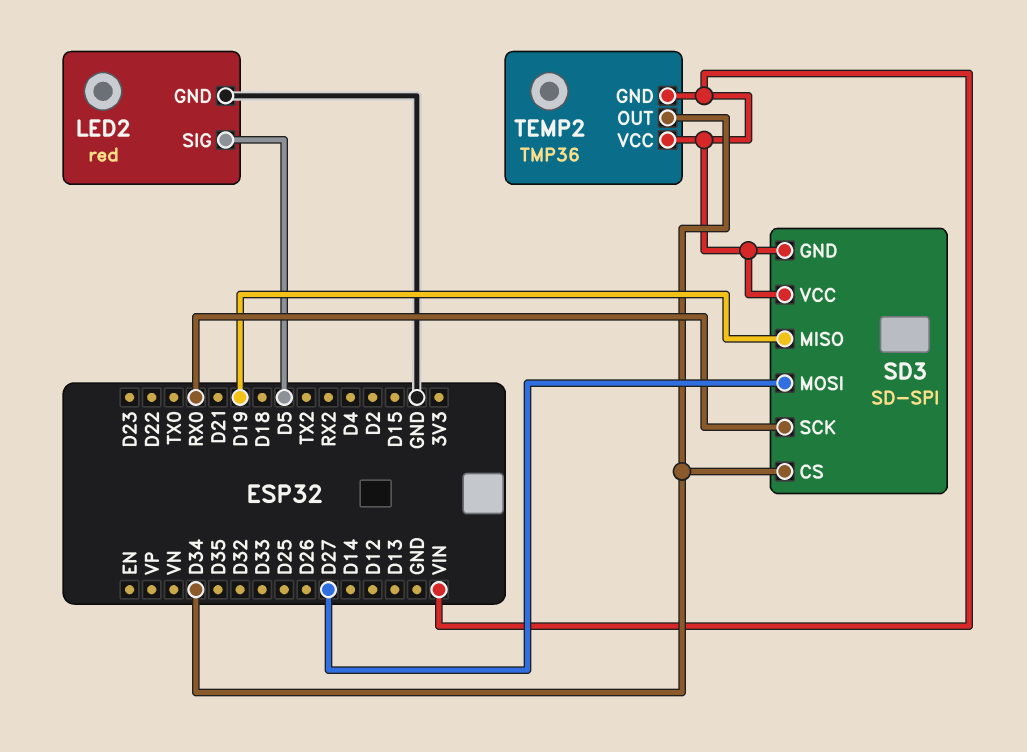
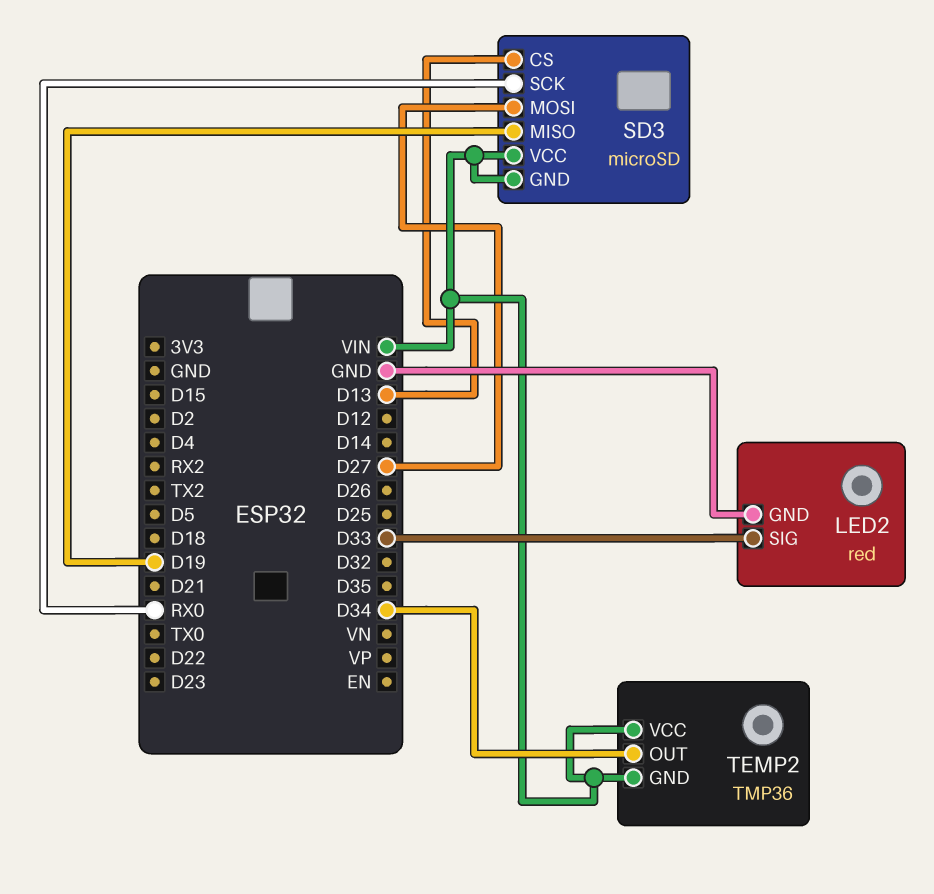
LED2 pin SIG: D5 -> D33
SD3: SD-SPI -> microSD
SD3 pin CS: D34 -> D13

